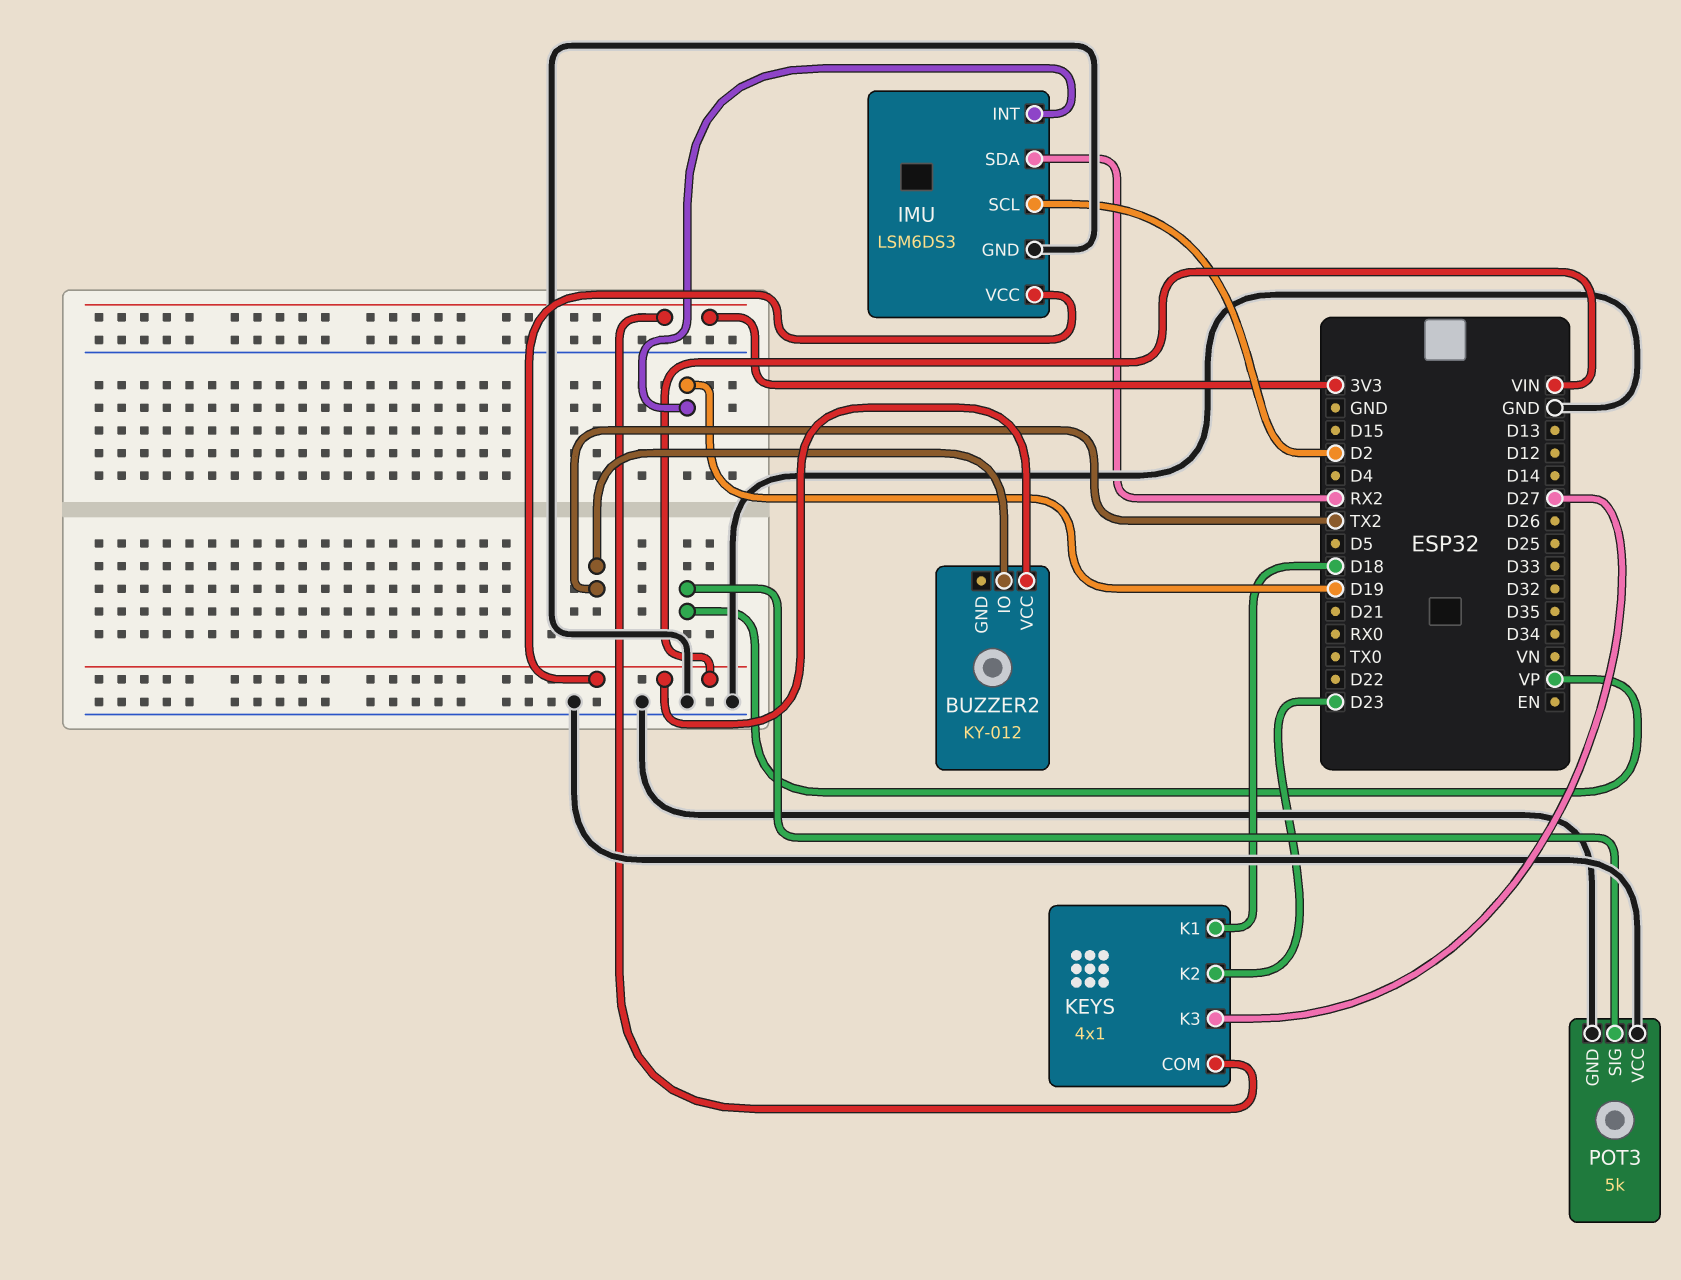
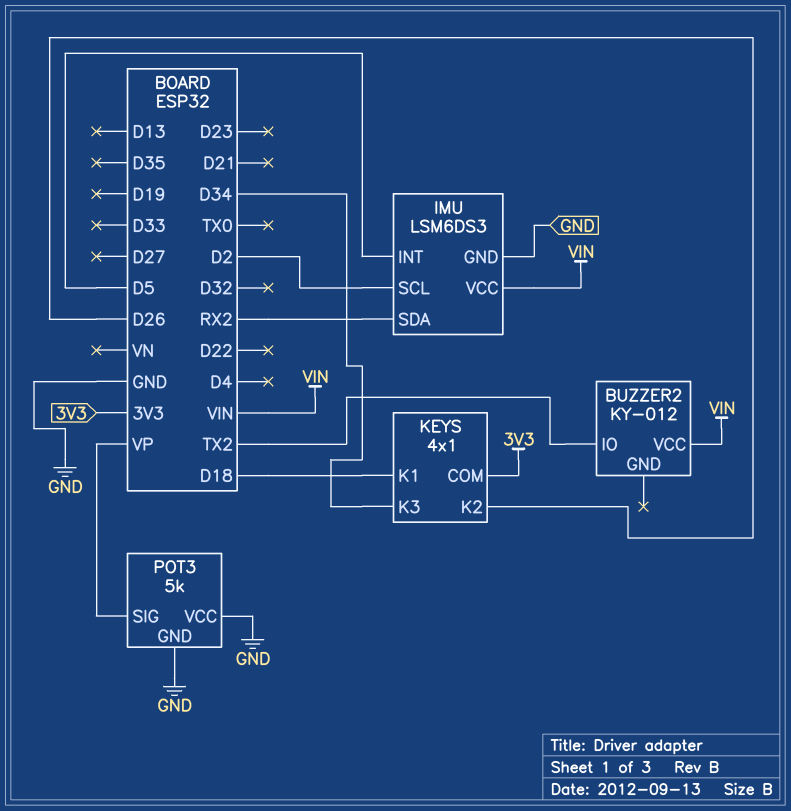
IMU pin INT: D19 -> D5
KEYS pin K2: D23 -> D26
KEYS pin K3: D27 -> D34

